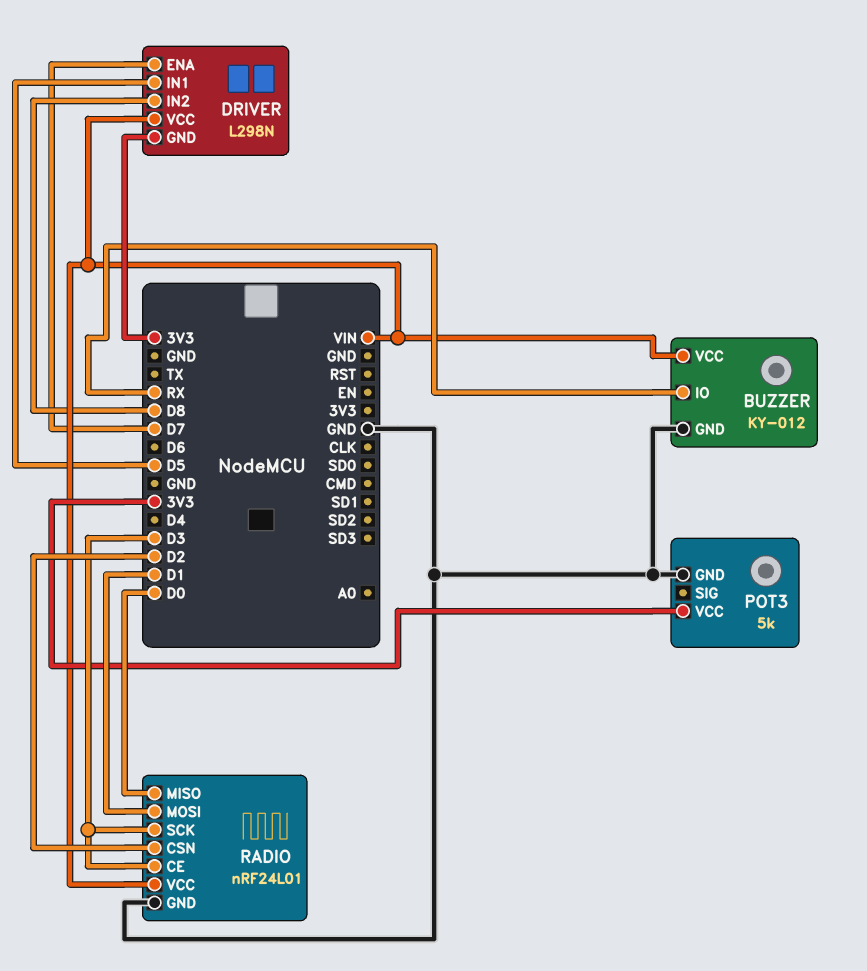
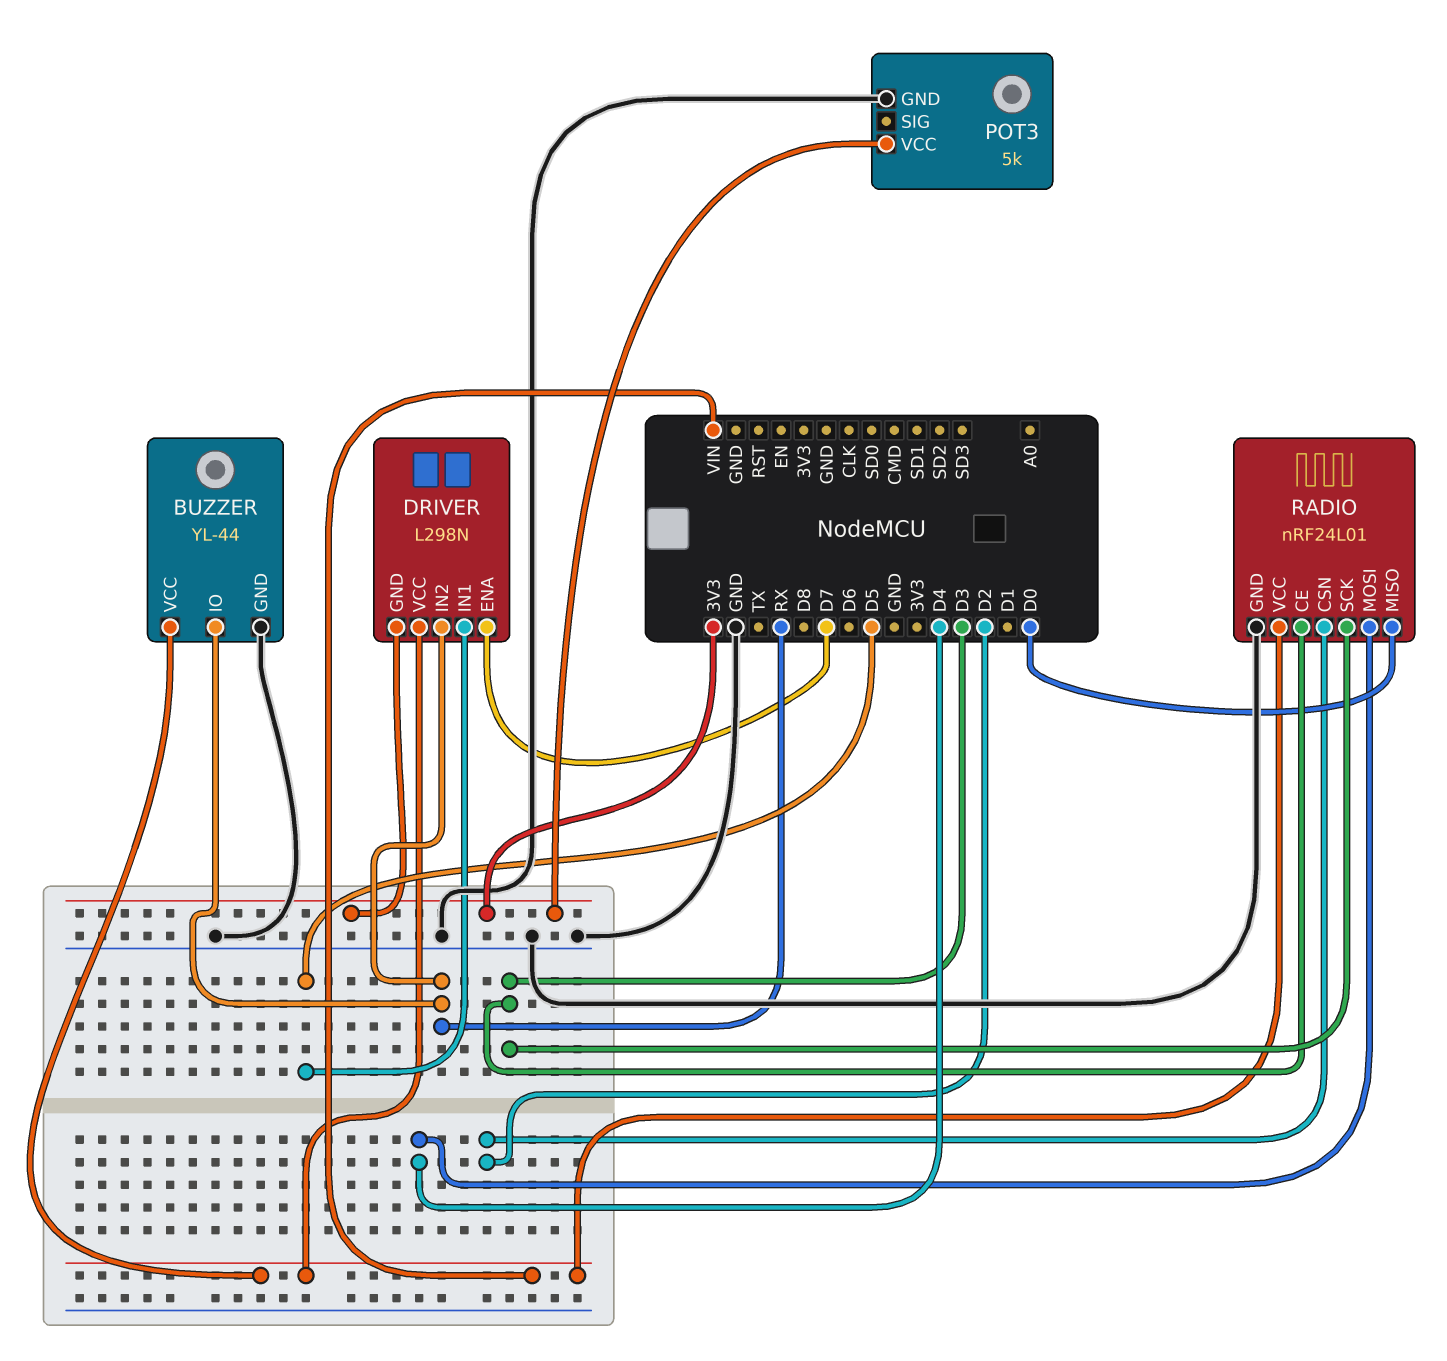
BUZZER: KY-012 -> YL-44
DRIVER pin IN2: D8 -> RX
RADIO pin MOSI: D1 -> D4

